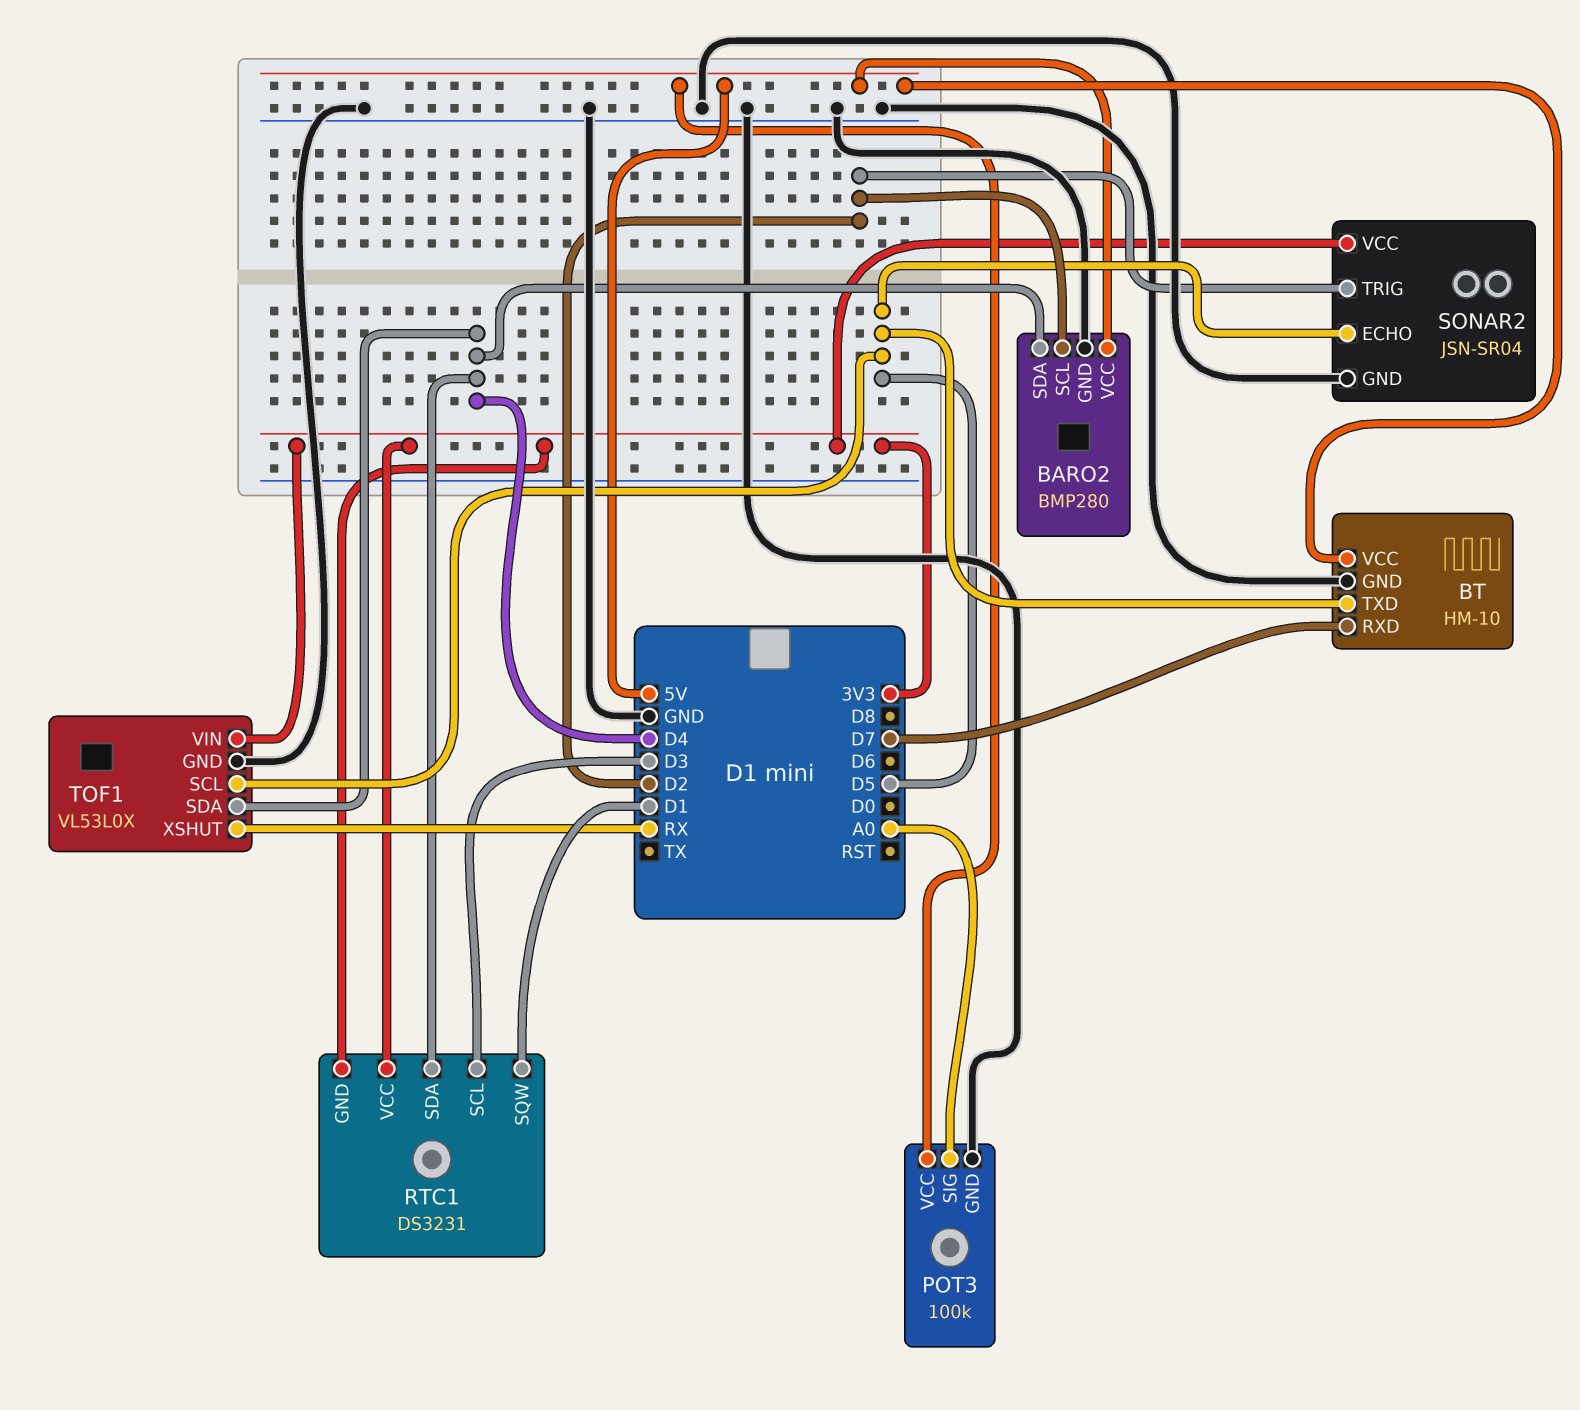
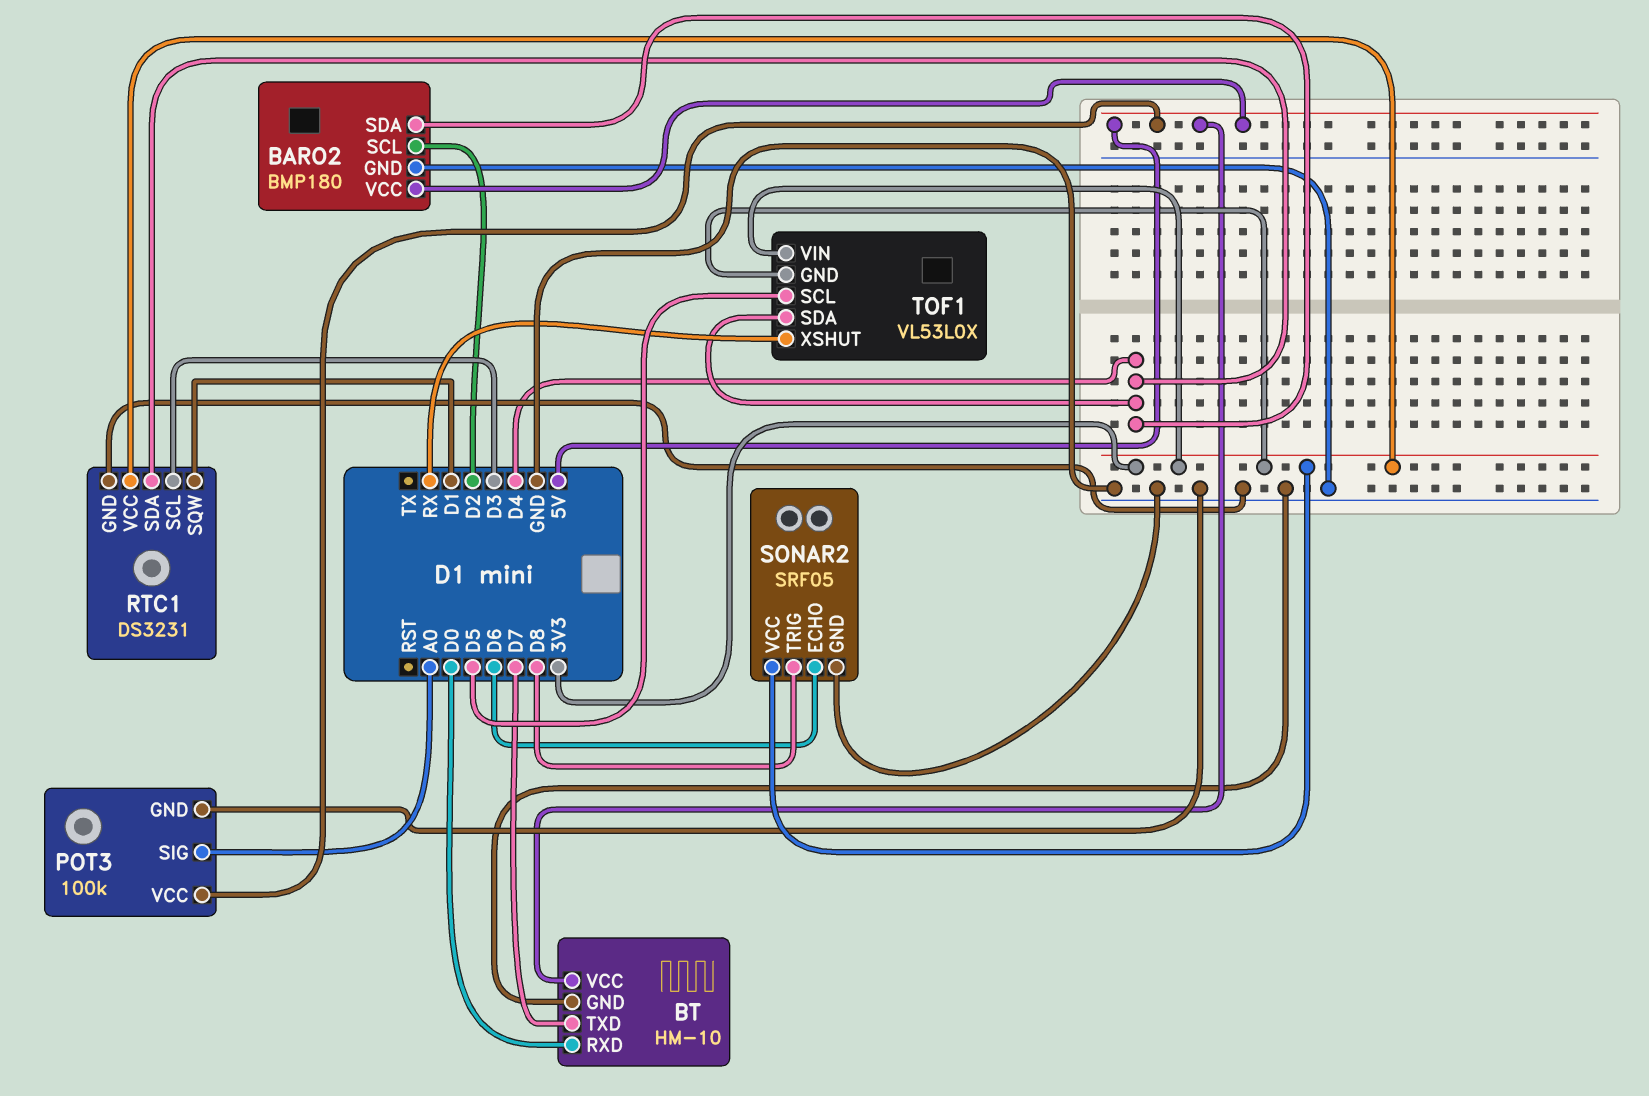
BARO2: BMP280 -> BMP180
BT pin RXD: D7 -> D0
BT pin TXD: D5 -> D7
RTC1 pin GND: 3V3 -> GND
SONAR2: JSN-SR04 -> SRF05
SONAR2 pin ECHO: D5 -> D6
SONAR2 pin TRIG: D2 -> D8
TOF1 pin GND: GND -> 3V3

